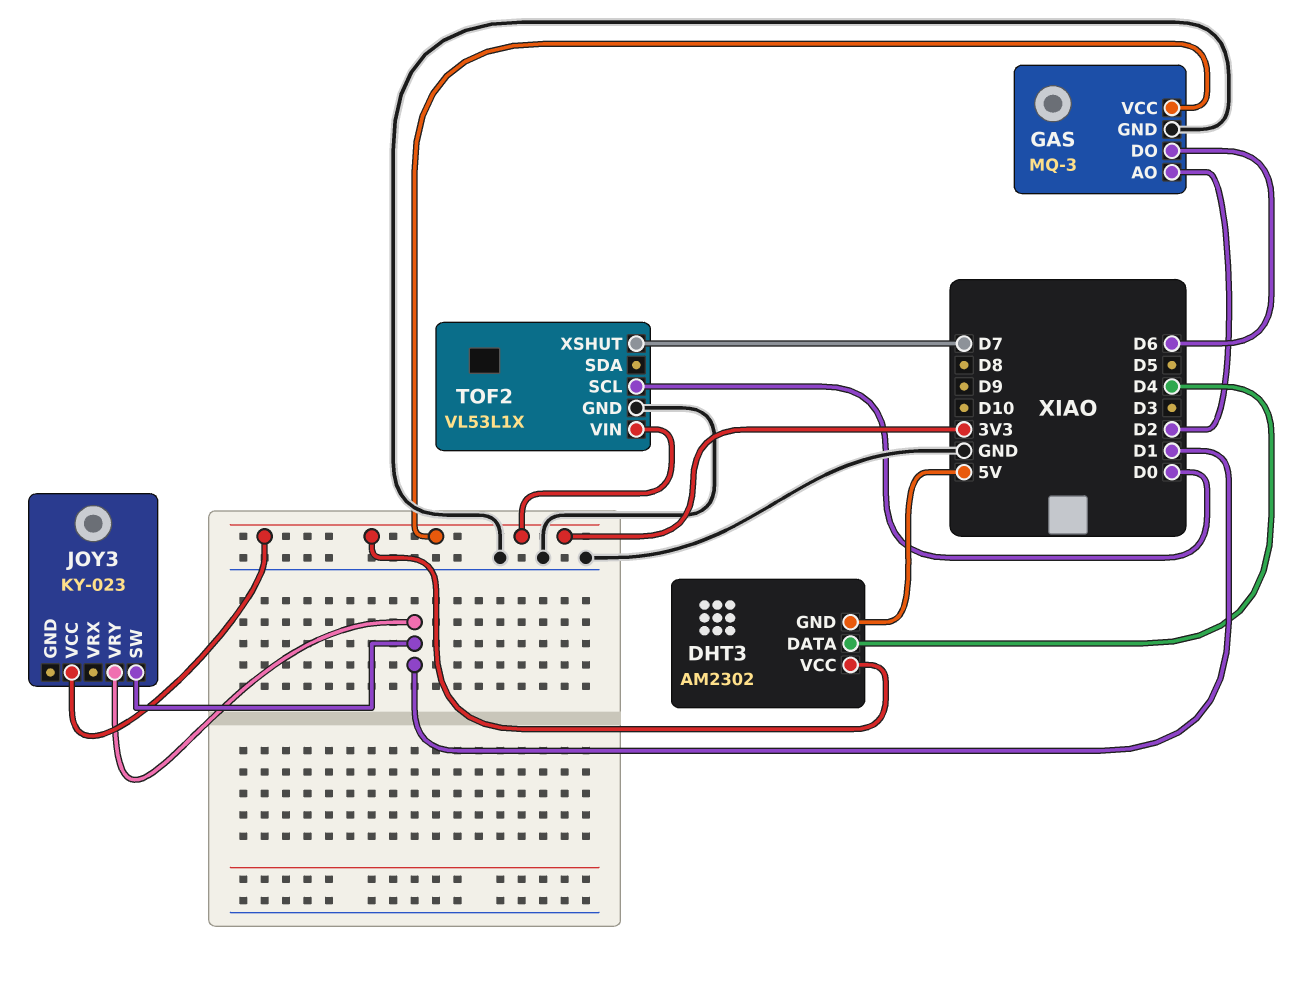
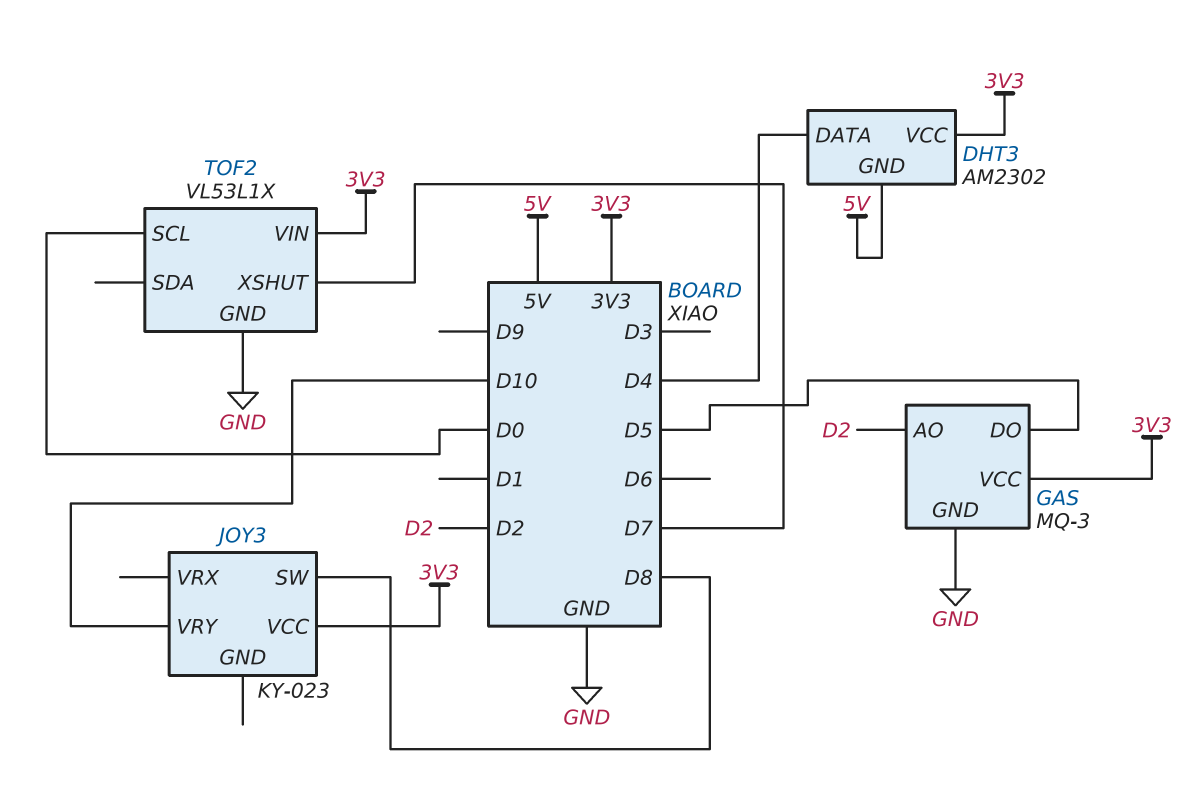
GAS pin DO: D6 -> D5
JOY3 pin SW: D1 -> D8
JOY3 pin VRY: D1 -> D10

